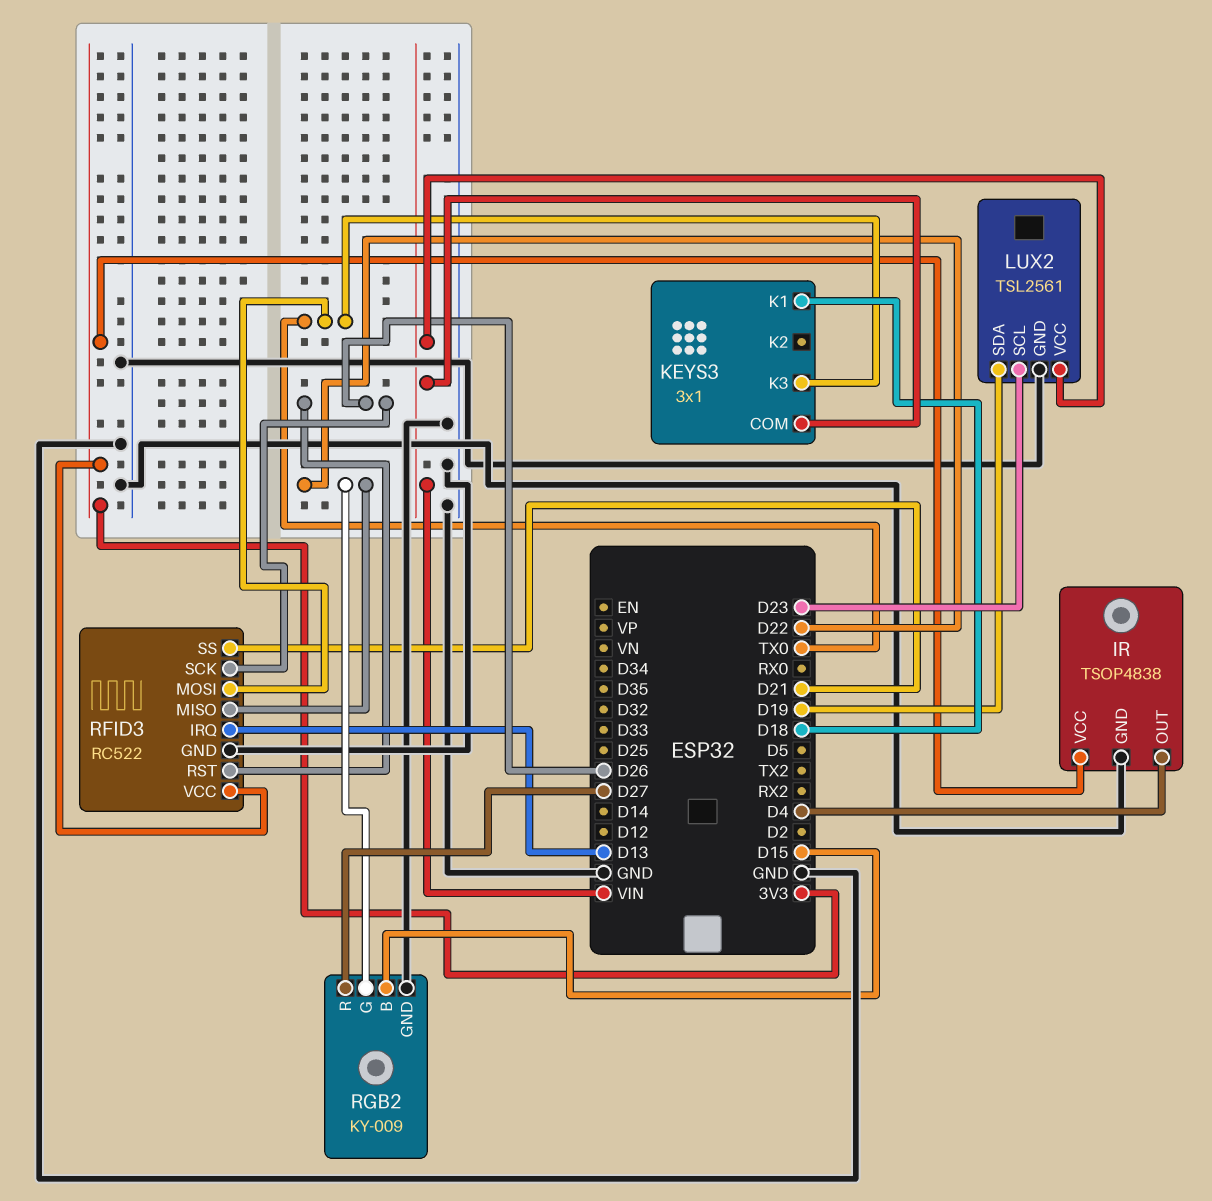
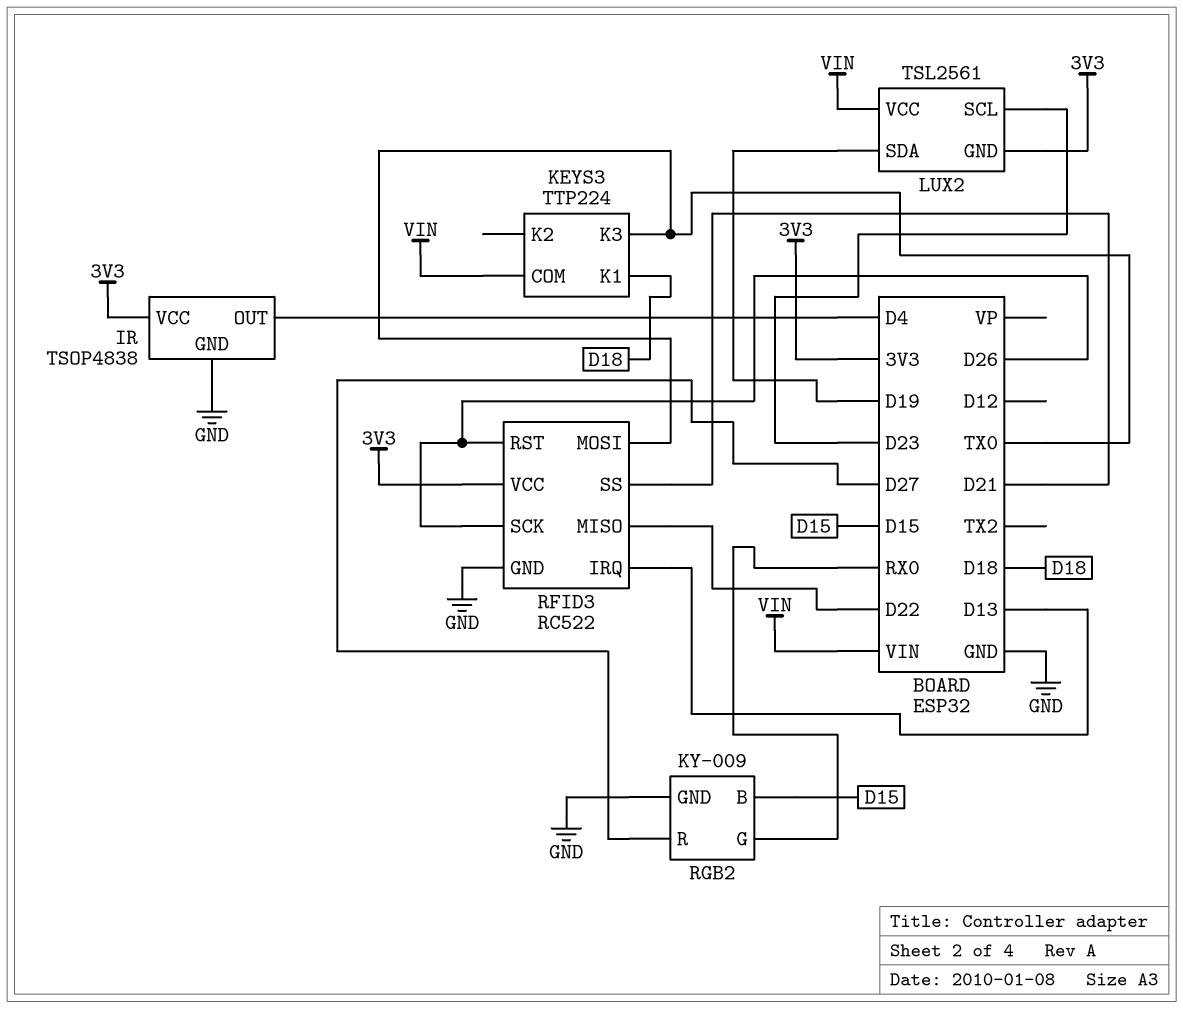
KEYS3: 3x1 -> TTP224
LUX2 pin GND: GND -> 3V3
RGB2 pin G: D22 -> RX0

